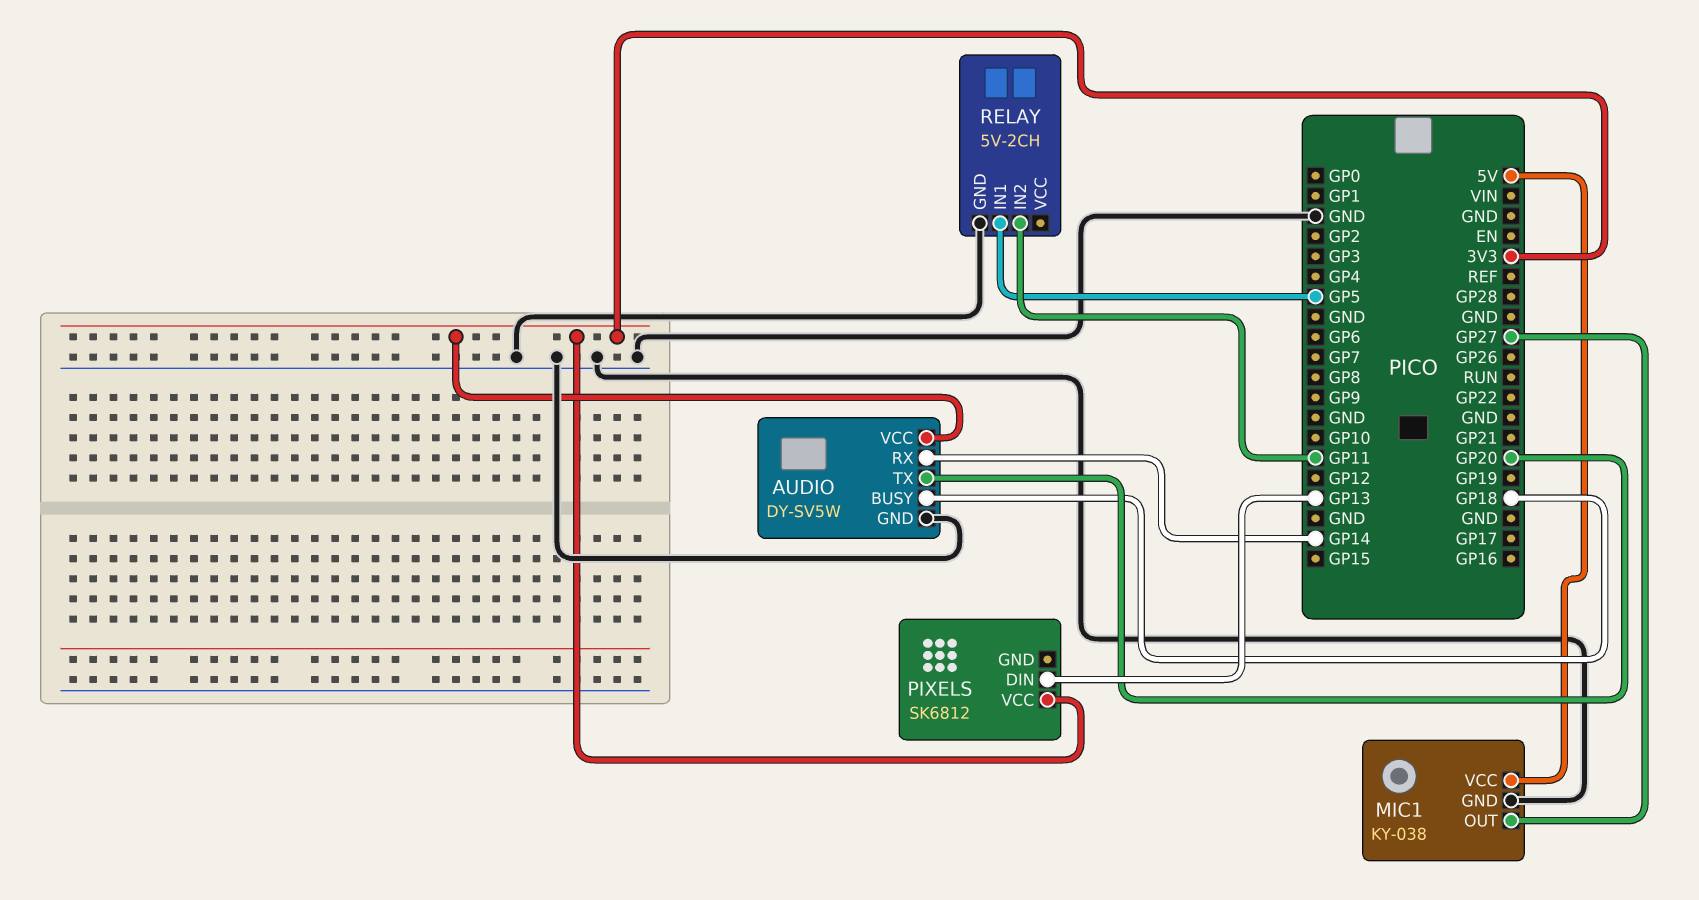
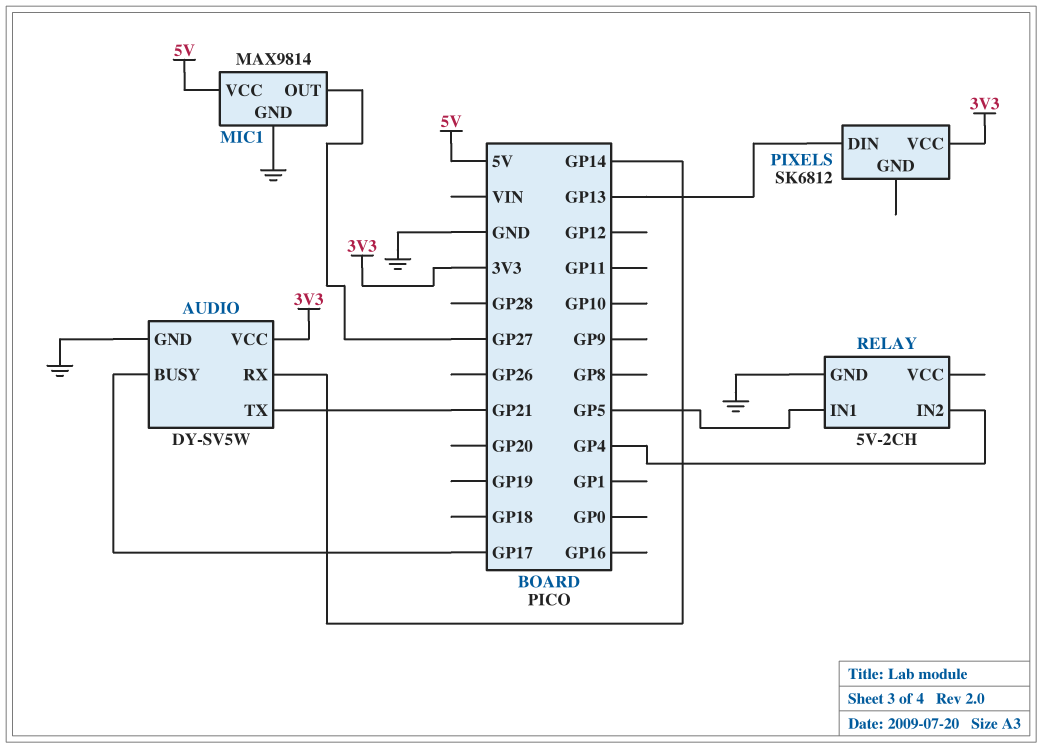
AUDIO pin BUSY: GP18 -> GP17
AUDIO pin TX: GP20 -> GP21
MIC1: KY-038 -> MAX9814
RELAY pin IN2: GP11 -> GP4

